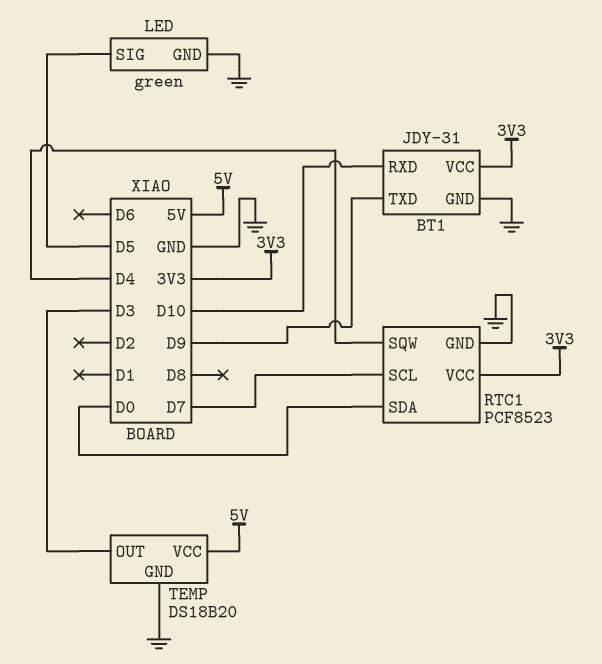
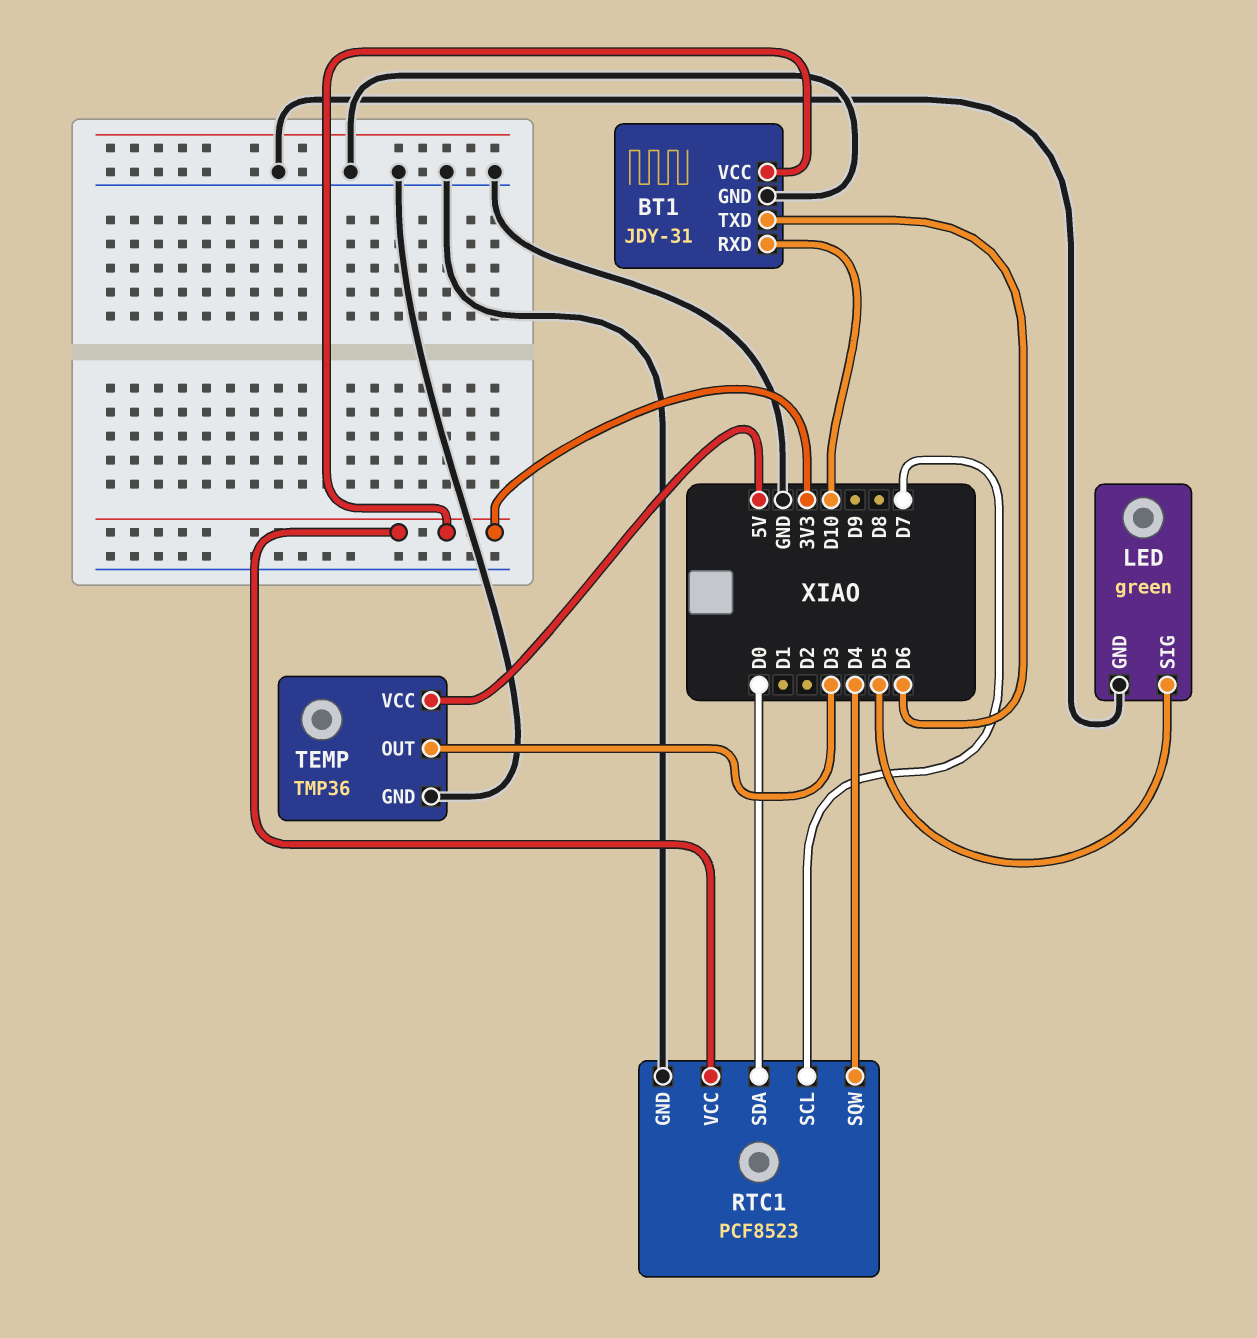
BT1 pin TXD: D9 -> D6
TEMP: DS18B20 -> TMP36

